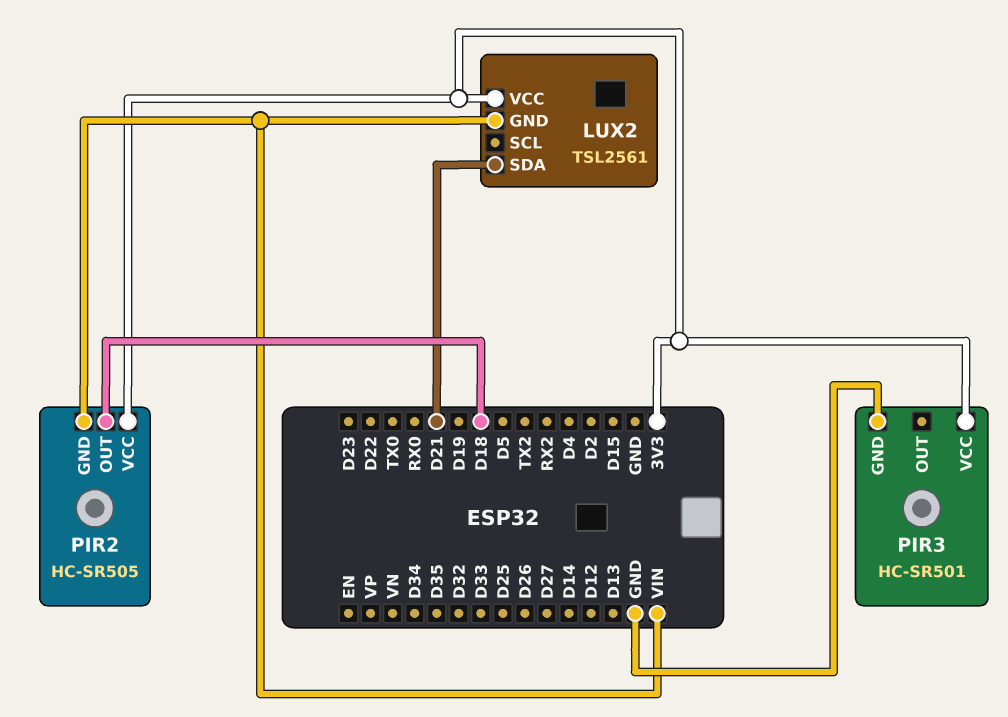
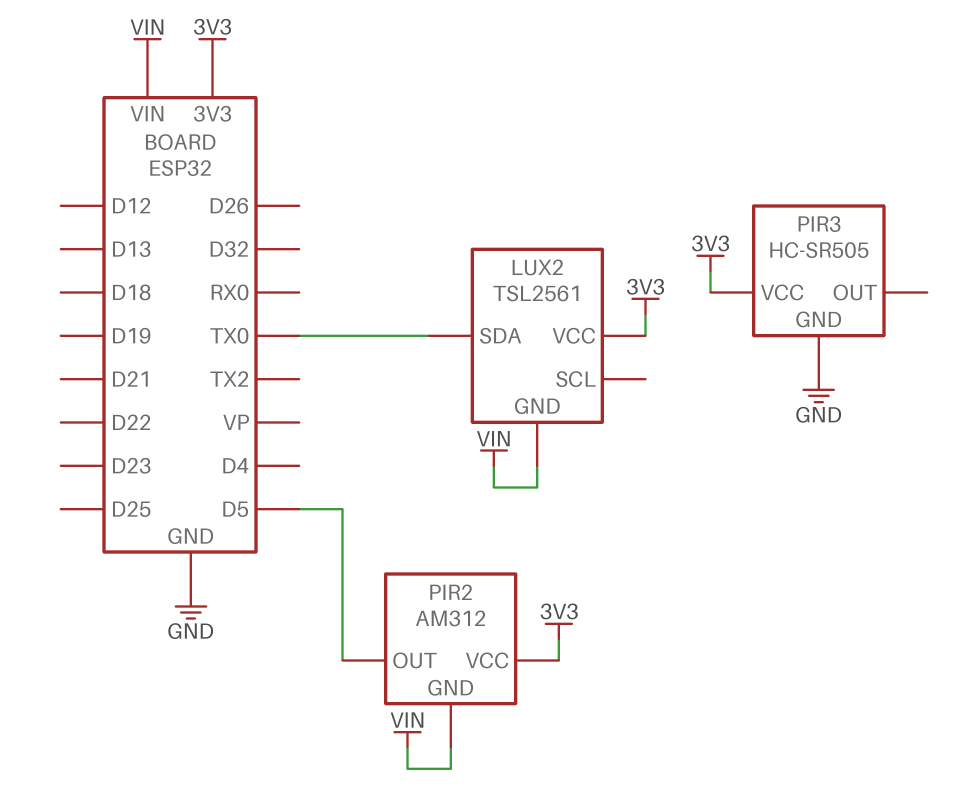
LUX2 pin SDA: D21 -> TX0
PIR2: HC-SR505 -> AM312
PIR2 pin OUT: D18 -> D5
PIR3: HC-SR501 -> HC-SR505

